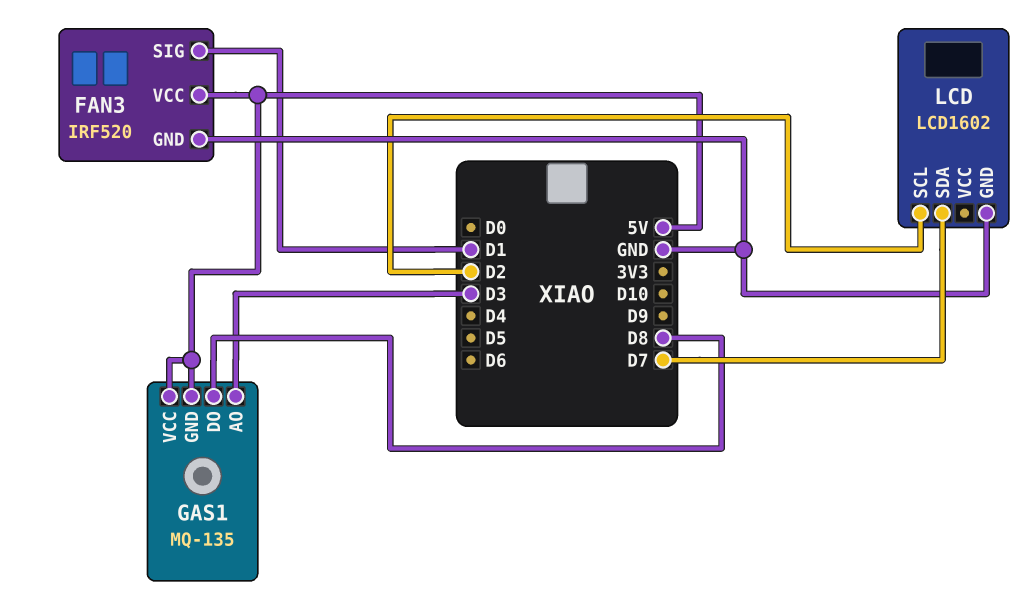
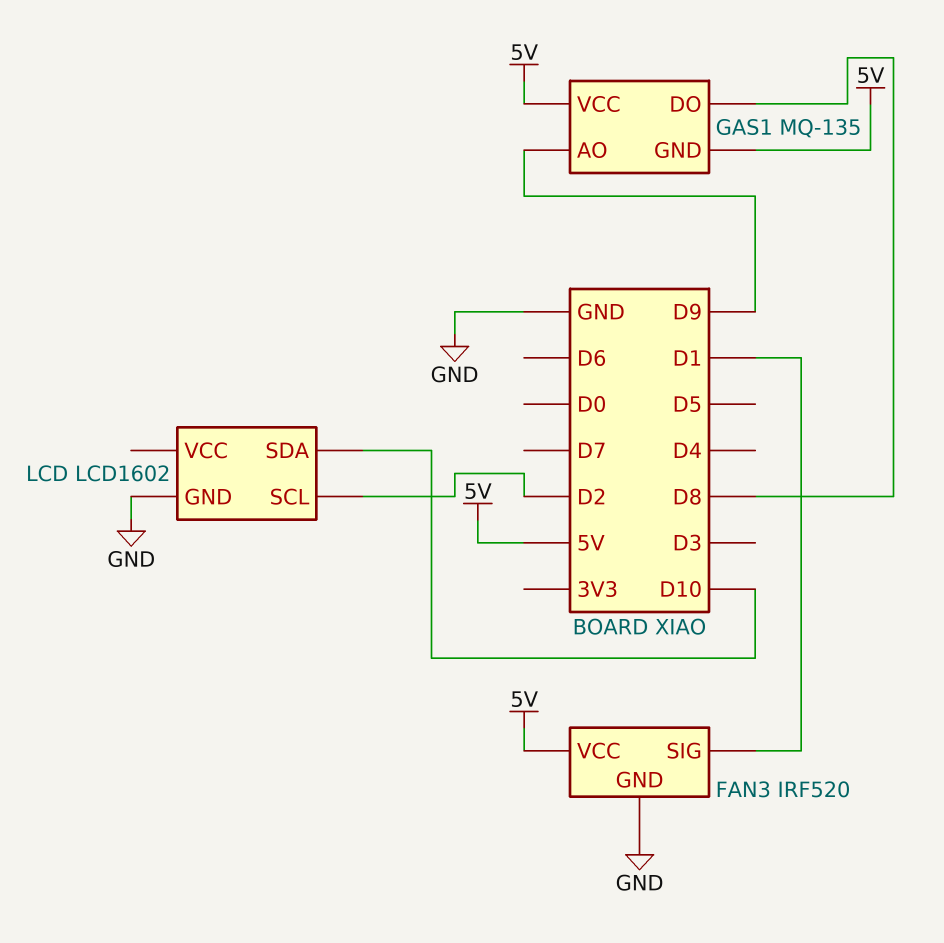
GAS1 pin AO: D3 -> D9
LCD pin SDA: D7 -> D10

